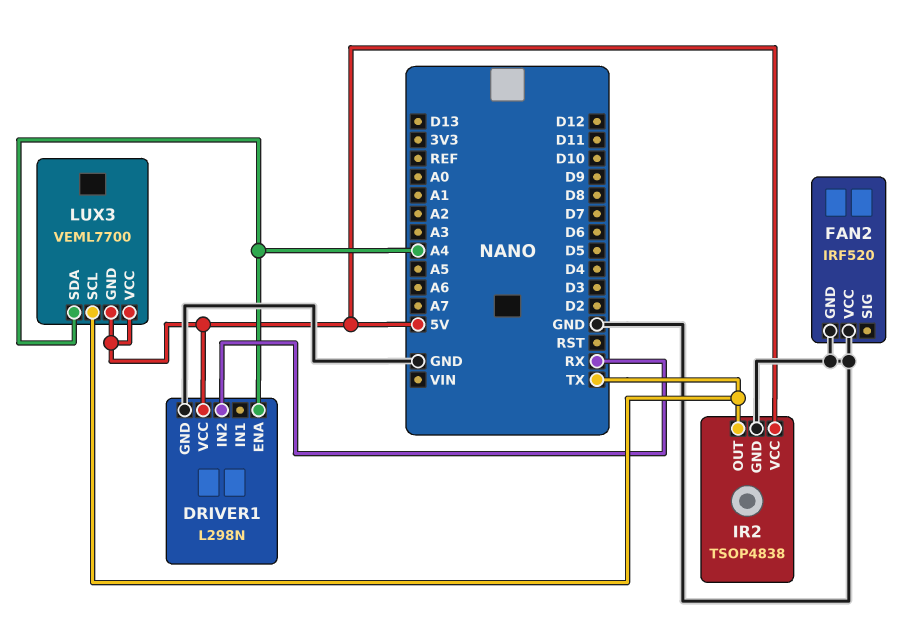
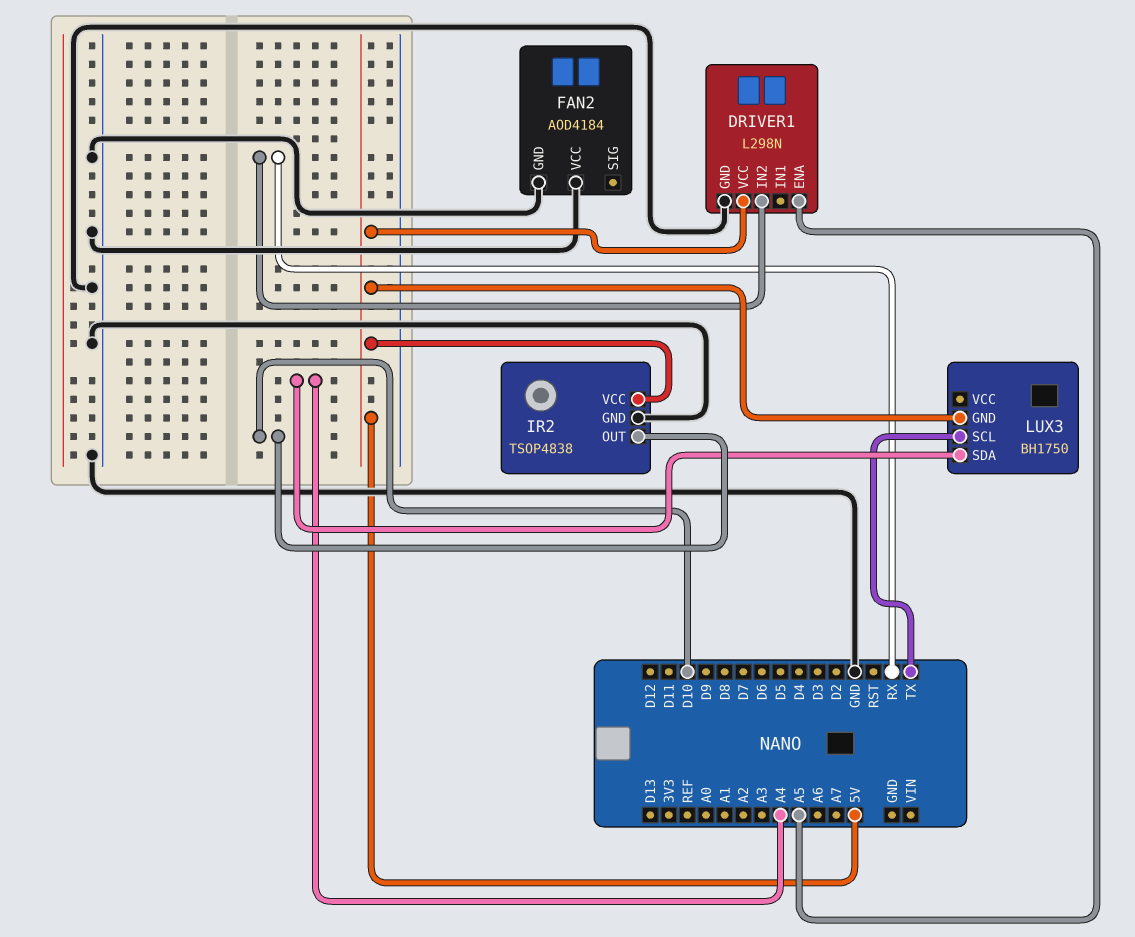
DRIVER1 pin ENA: A4 -> A5
FAN2: IRF520 -> AOD4184
IR2 pin OUT: TX -> D10
LUX3: VEML7700 -> BH1750
LUX3 pin VCC: 5V -> none

